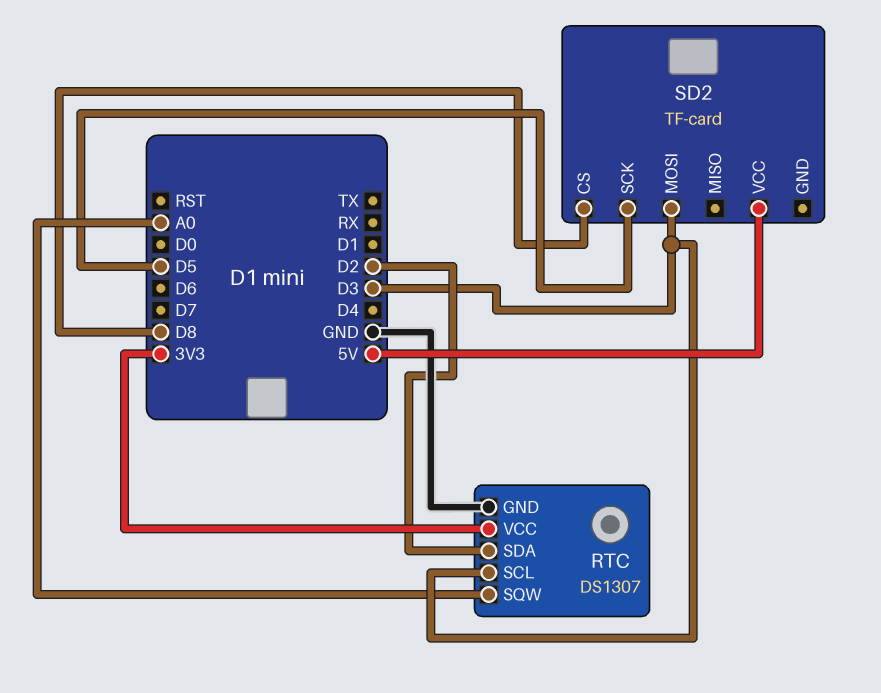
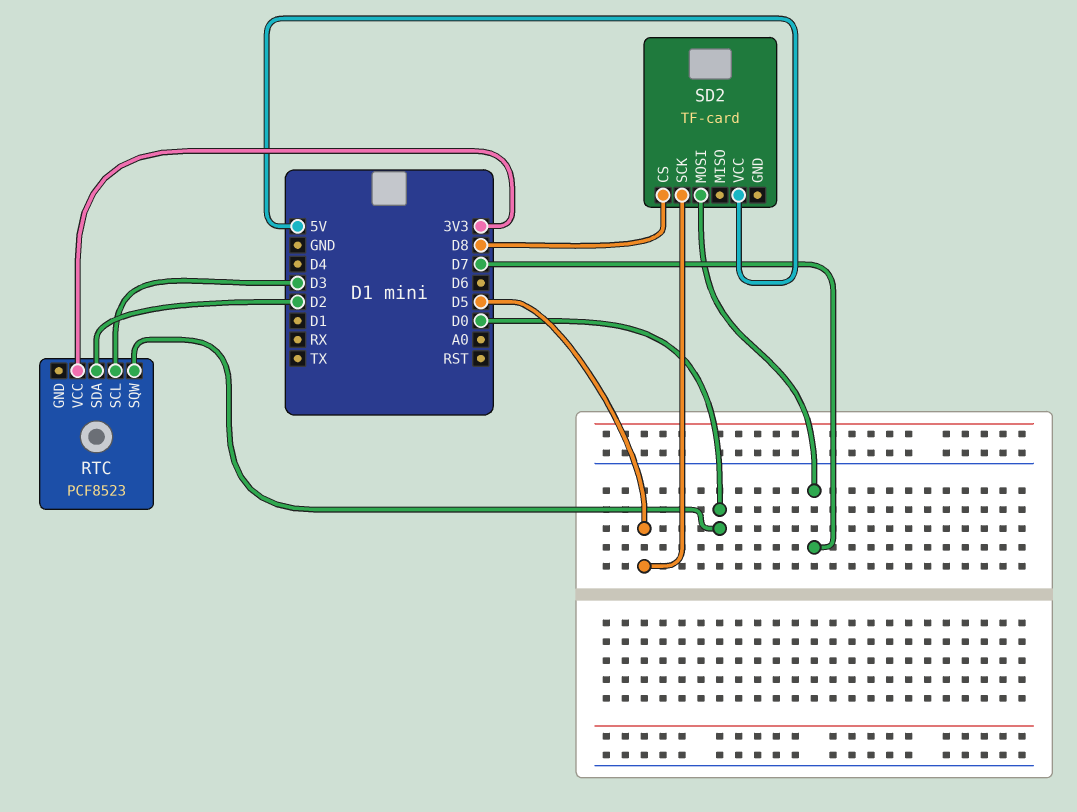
RTC: DS1307 -> PCF8523
RTC pin GND: GND -> none
RTC pin SQW: A0 -> D0
SD2 pin MOSI: D3 -> D7

